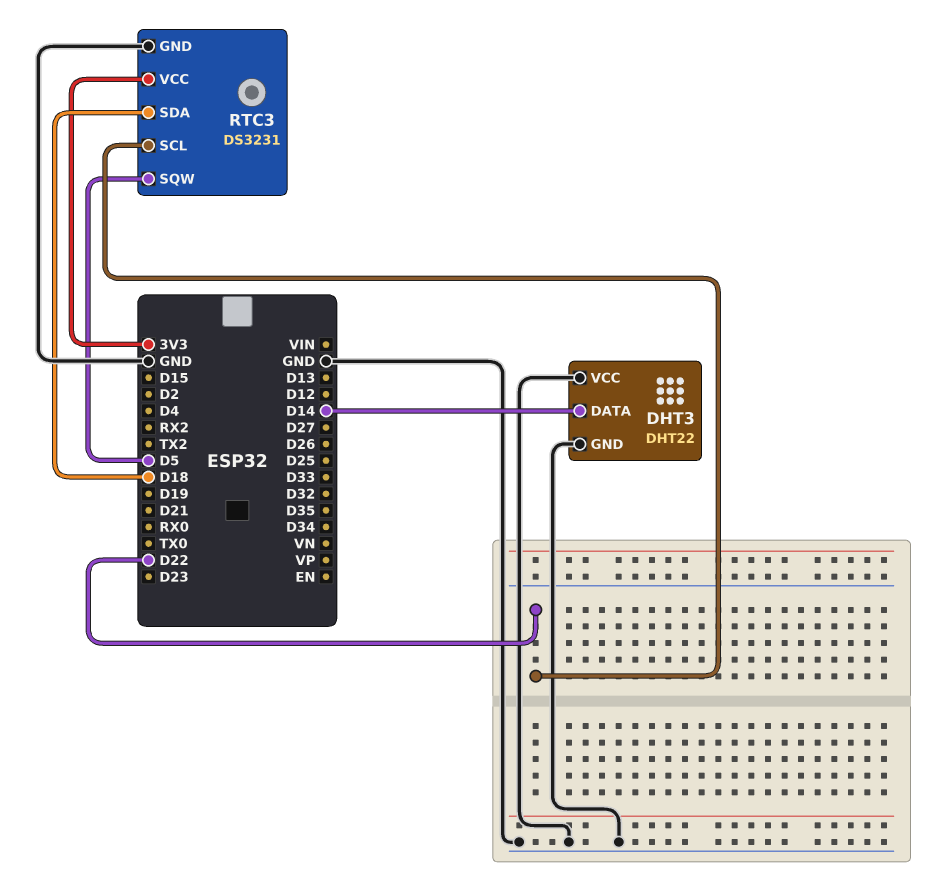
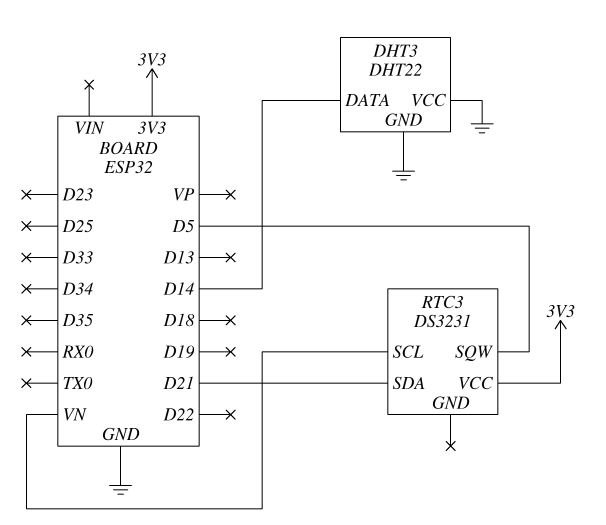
RTC3 pin GND: GND -> none
RTC3 pin SCL: D22 -> VN
RTC3 pin SDA: D18 -> D21

